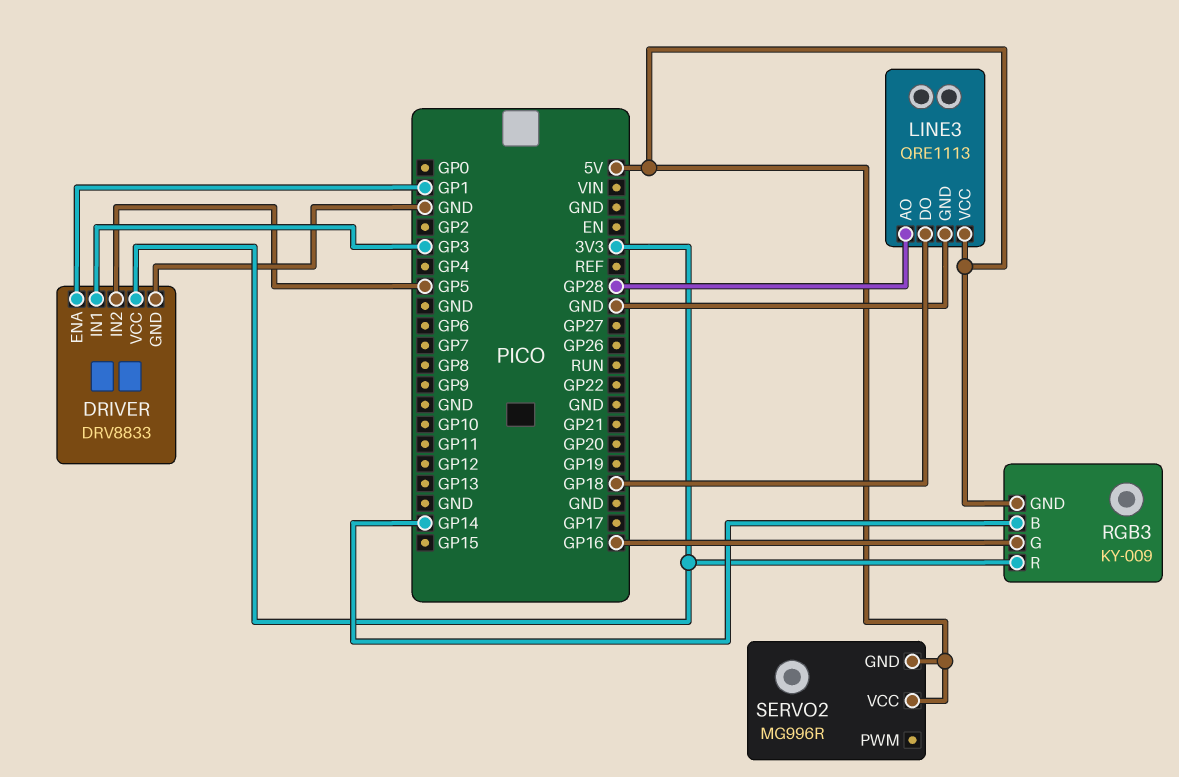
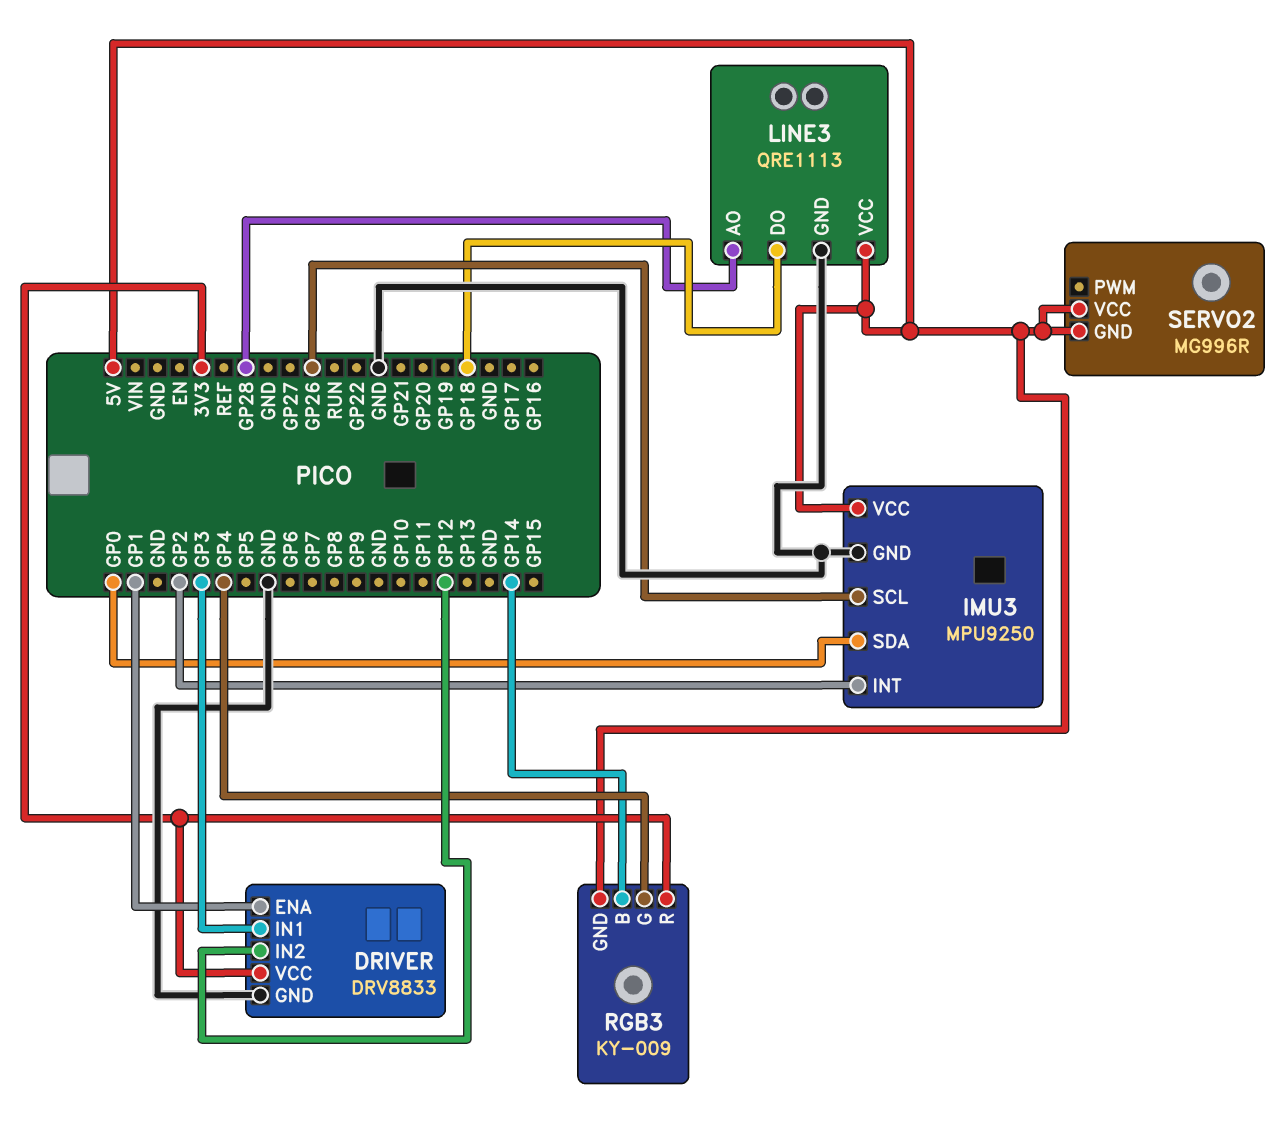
DRIVER pin IN2: GP5 -> GP12
IMU3: none -> MPU9250
IMU3 pin GND: none -> GND
IMU3 pin INT: none -> GP2
IMU3 pin SCL: none -> GP26
IMU3 pin SDA: none -> GP0
IMU3 pin VCC: none -> 5V
RGB3 pin G: GP16 -> GP4

